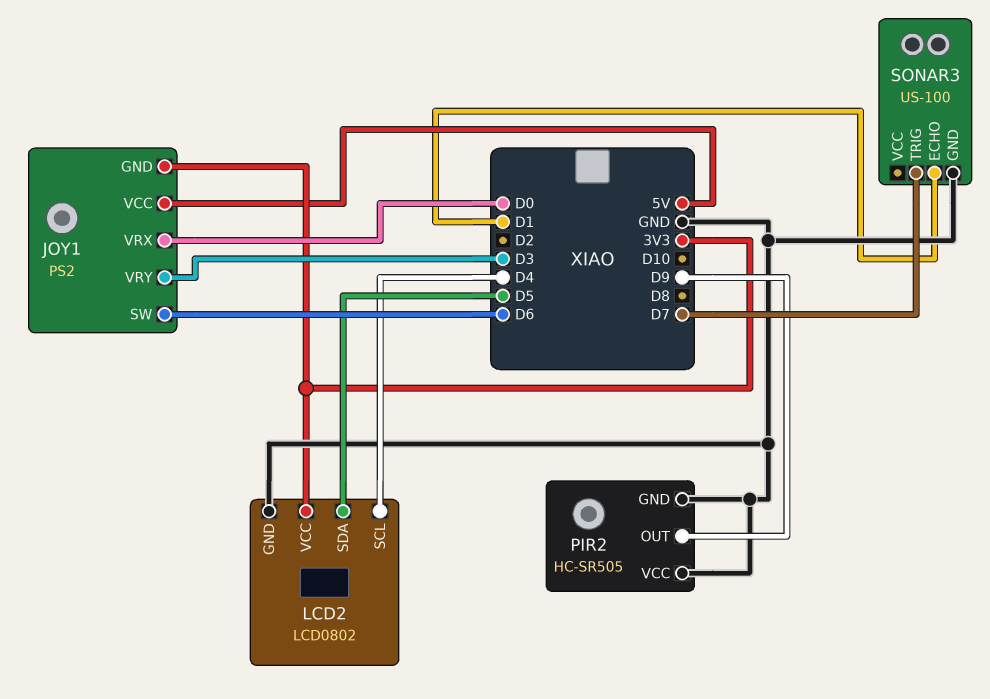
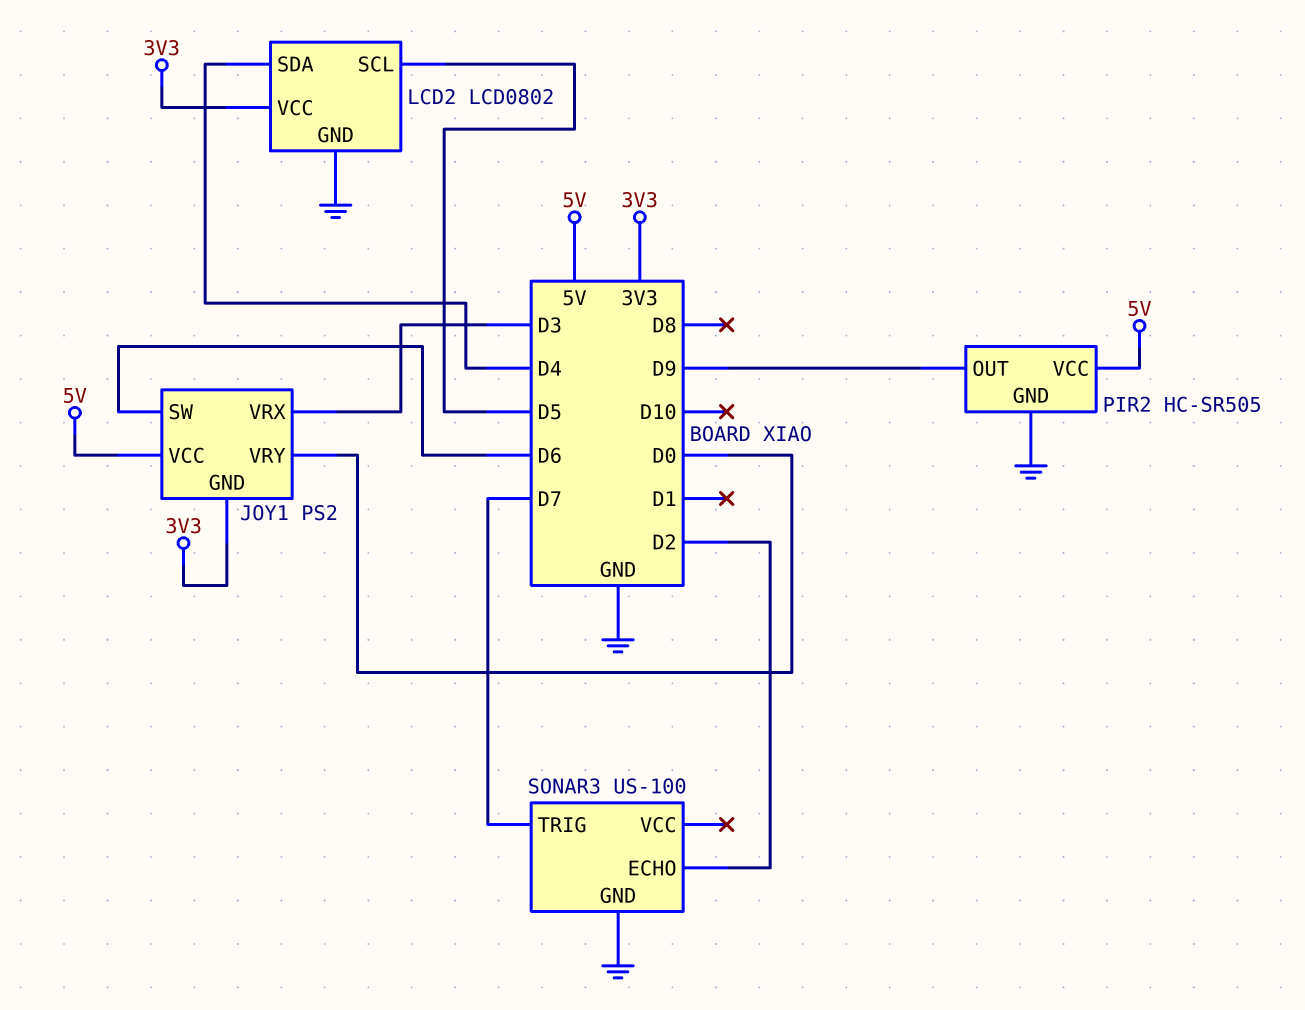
JOY1 pin VRX: D0 -> D3
JOY1 pin VRY: D3 -> D0
LCD2 pin SCL: D4 -> D5
LCD2 pin SDA: D5 -> D4
PIR2 pin VCC: GND -> 5V
SONAR3 pin ECHO: D1 -> D2

